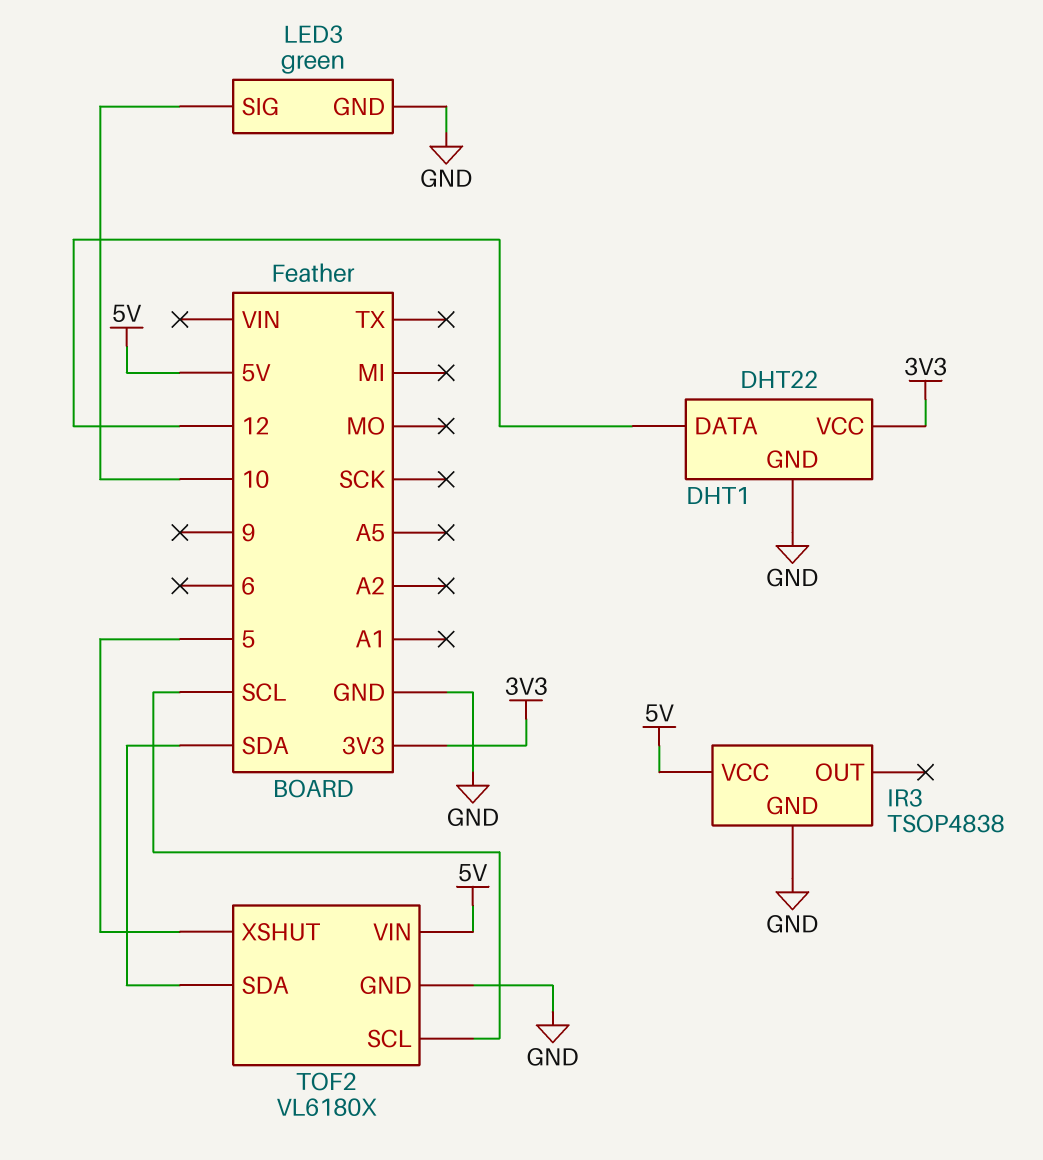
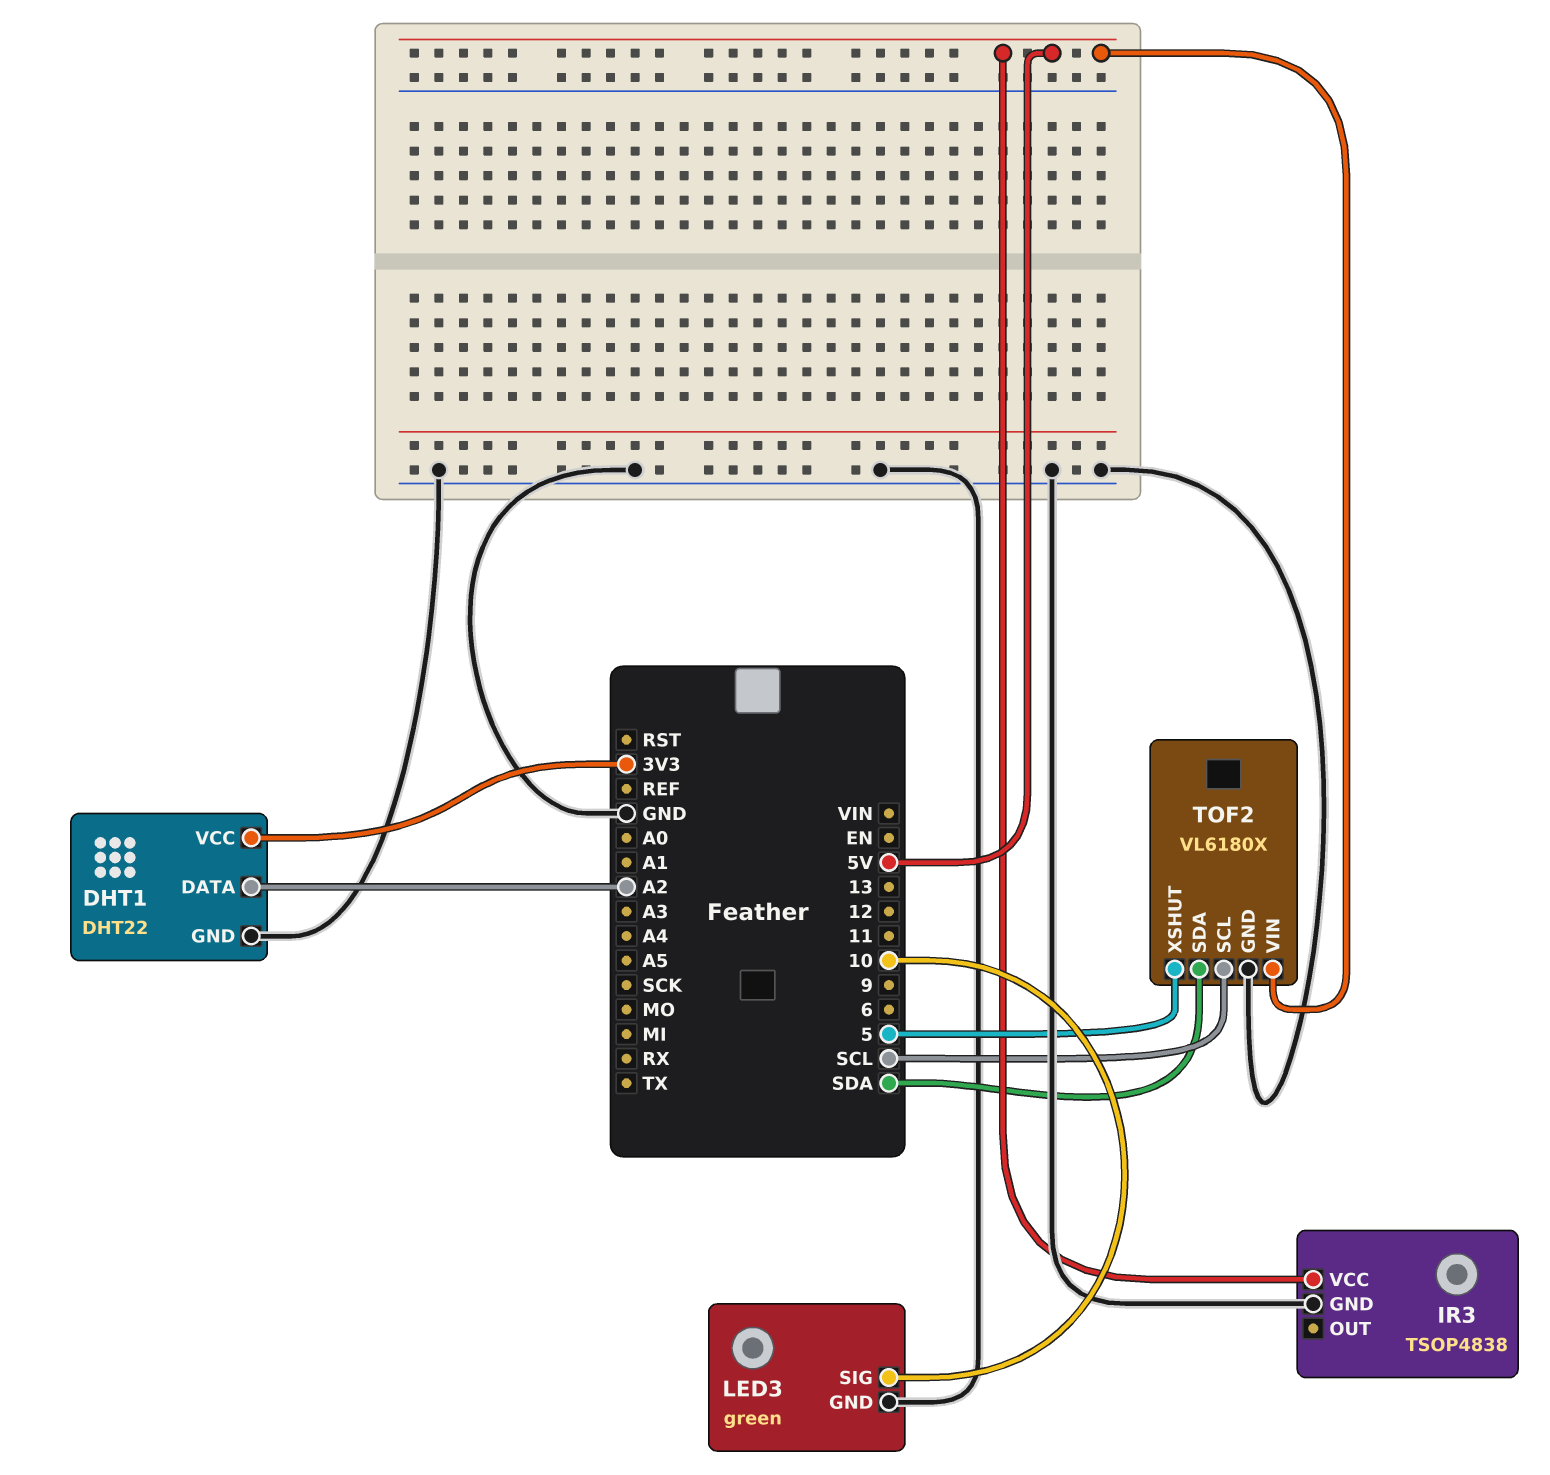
DHT1 pin DATA: 12 -> A2

